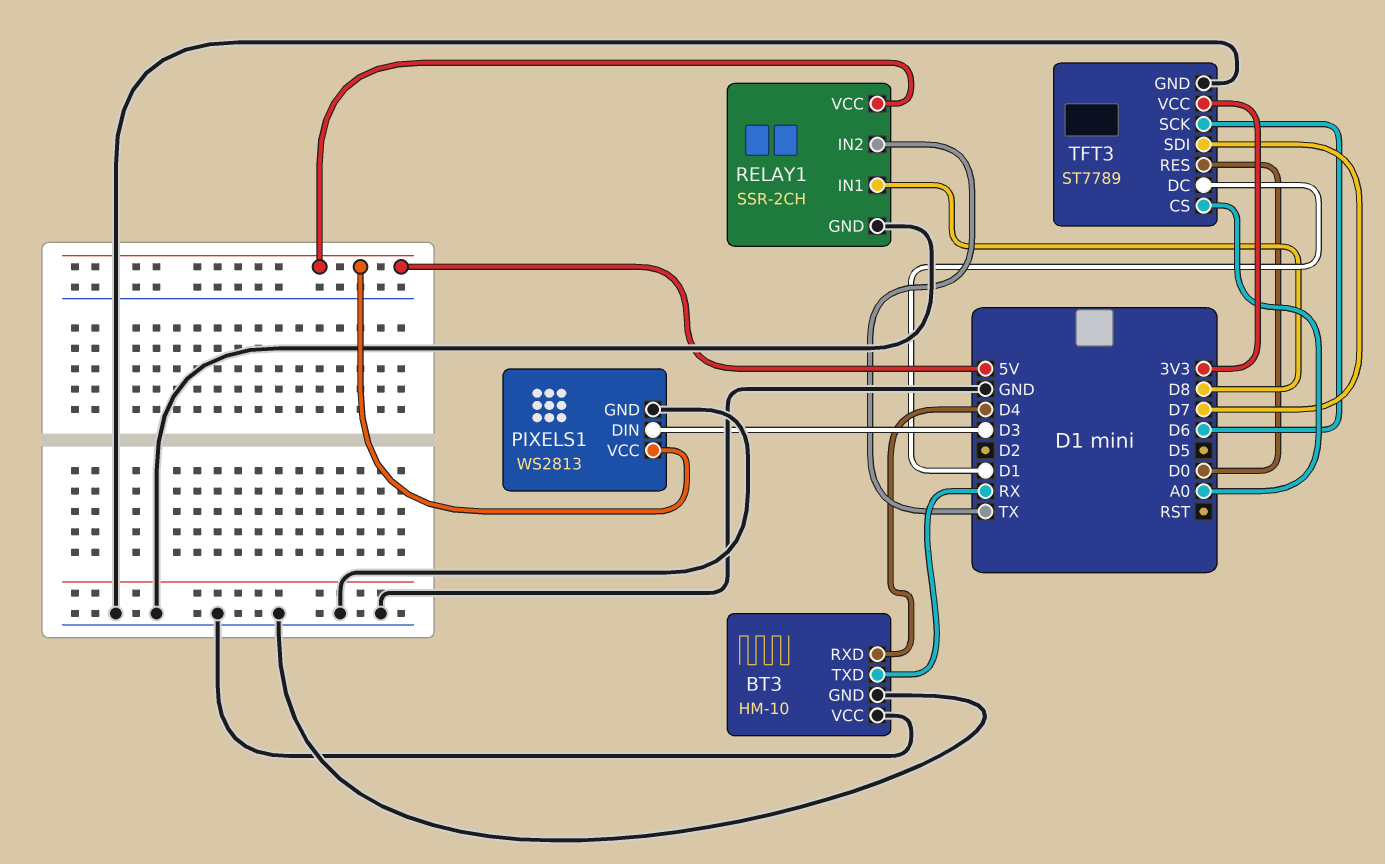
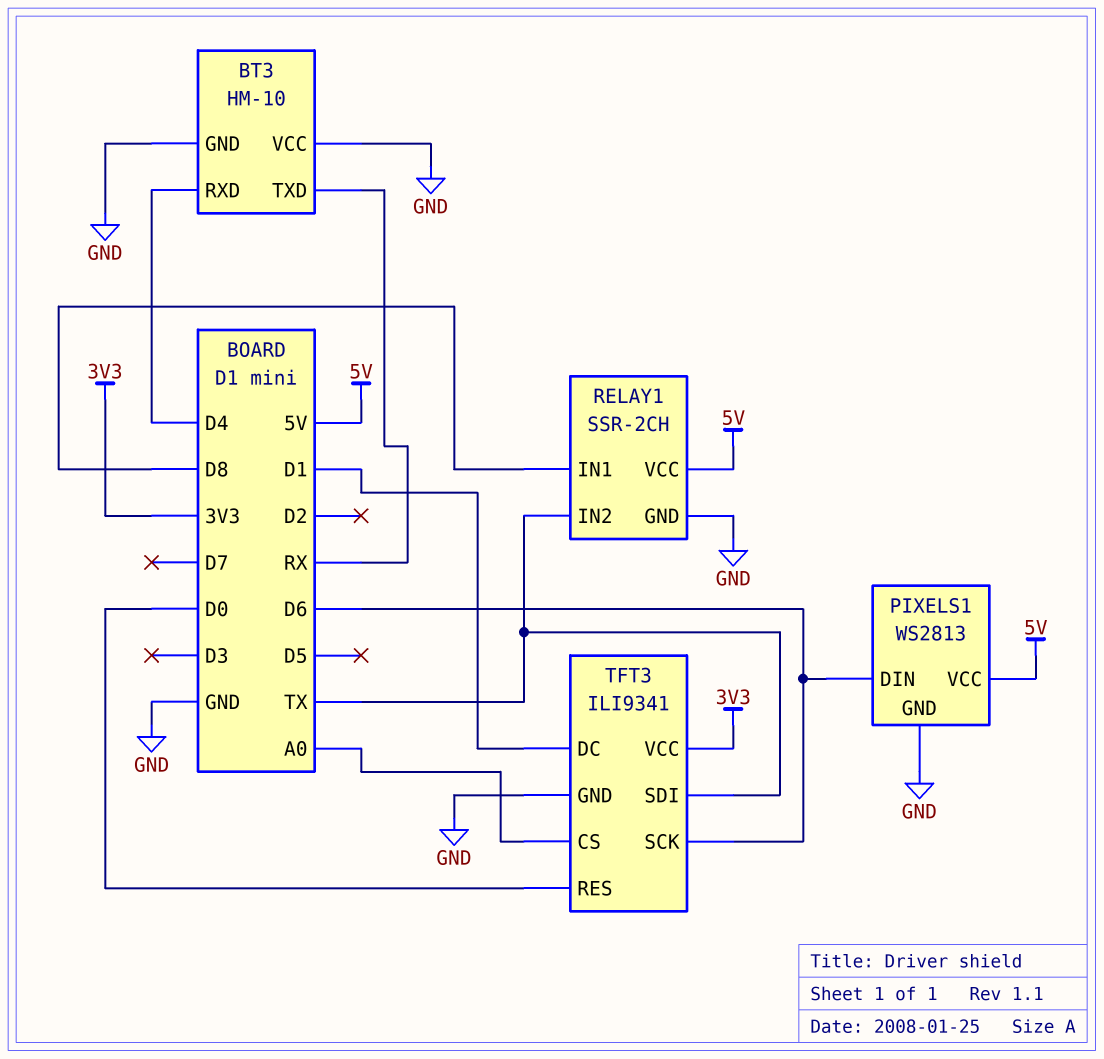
PIXELS1 pin DIN: D3 -> D6
TFT3: ST7789 -> ILI9341
TFT3 pin SDI: D7 -> TX

